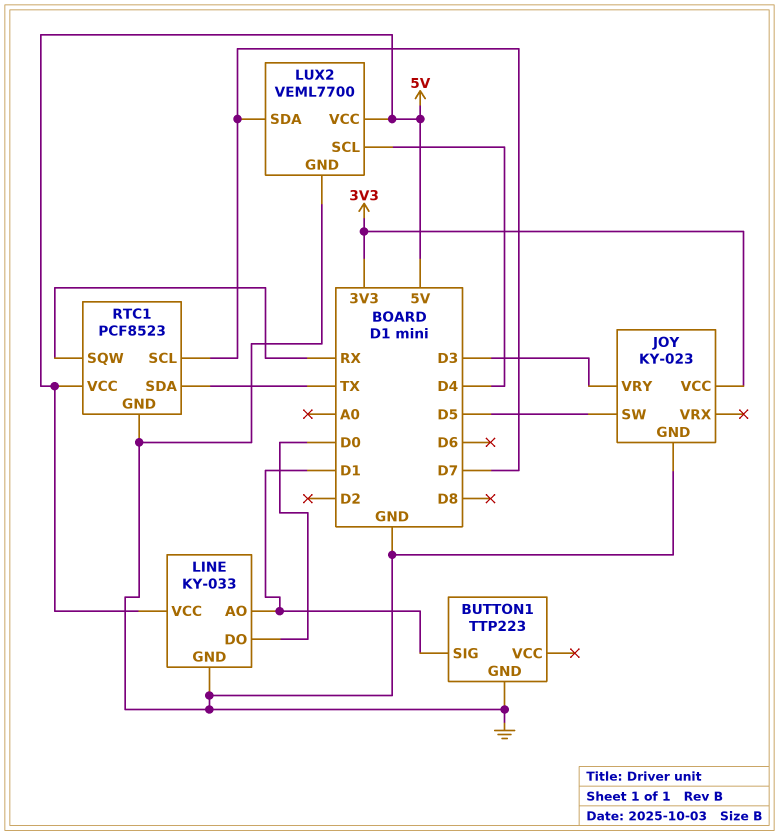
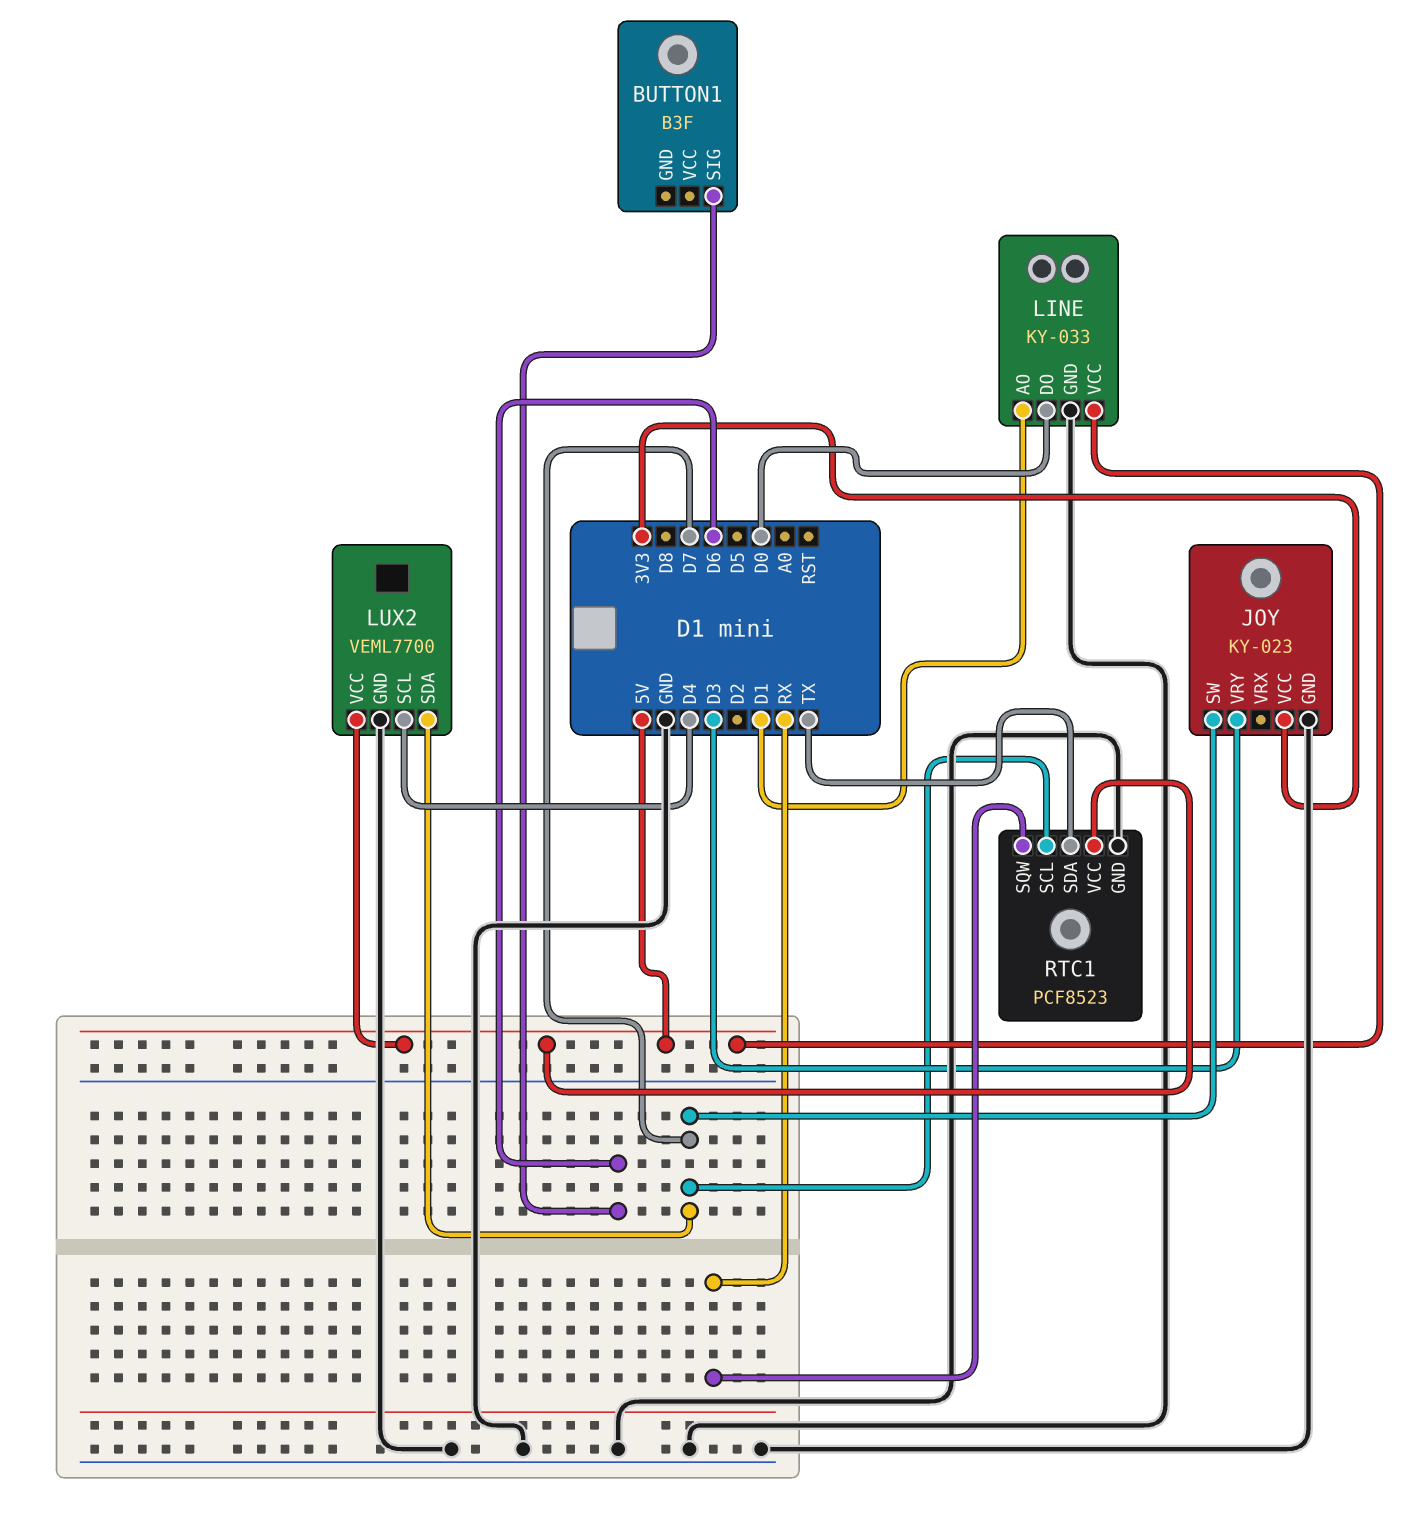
BUTTON1: TTP223 -> B3F
BUTTON1 pin GND: GND -> none
BUTTON1 pin SIG: D1 -> D6
JOY pin SW: D5 -> D7

